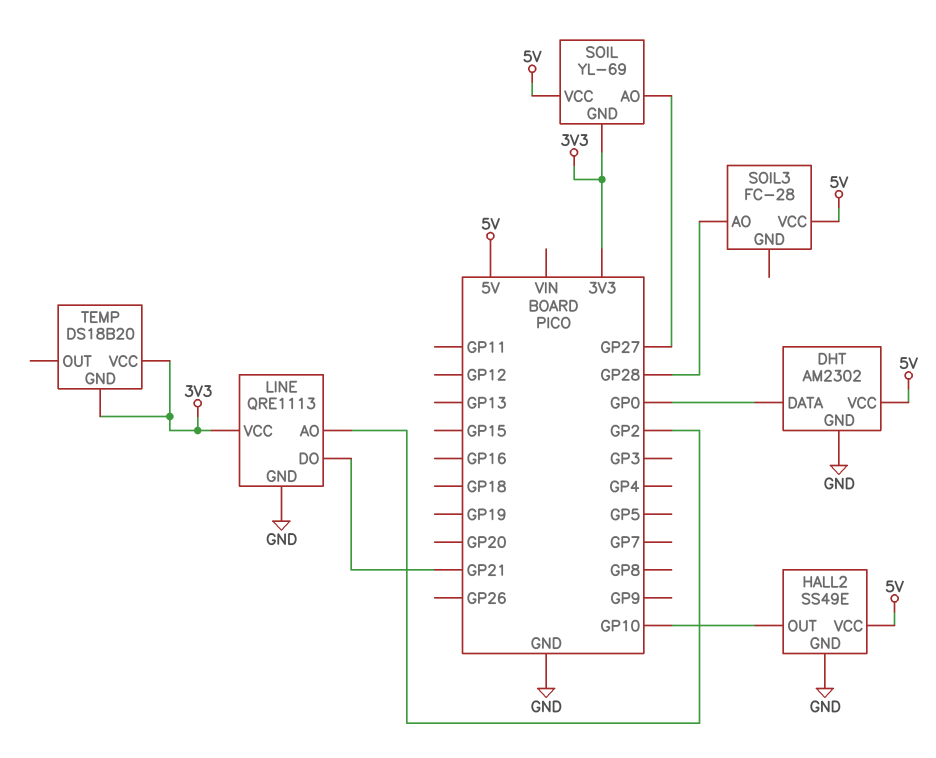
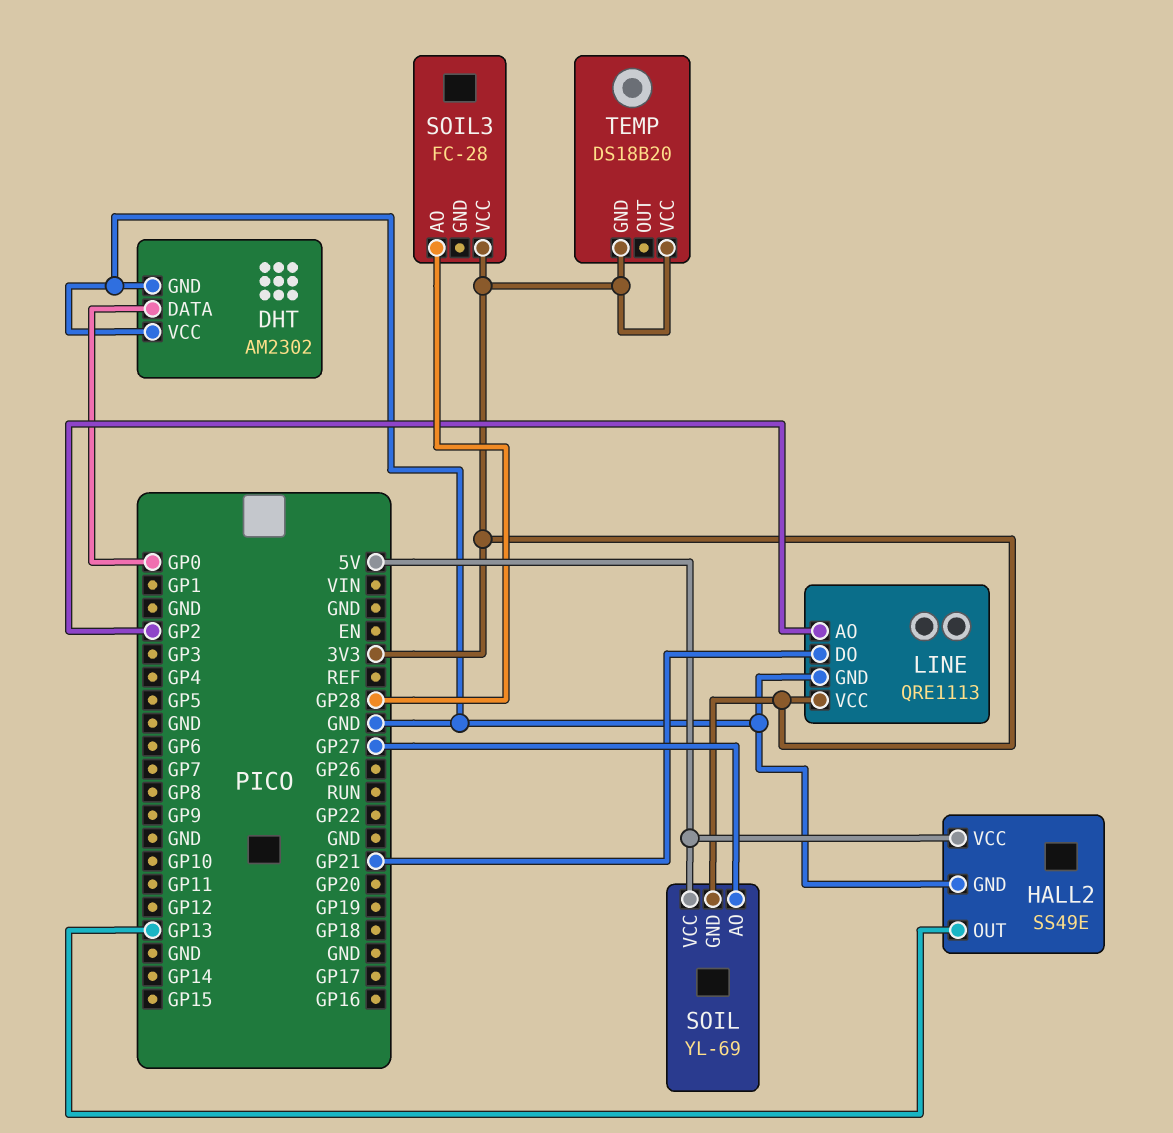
DHT pin VCC: 5V -> GND
HALL2 pin OUT: GP10 -> GP13
SOIL3 pin VCC: 5V -> 3V3

